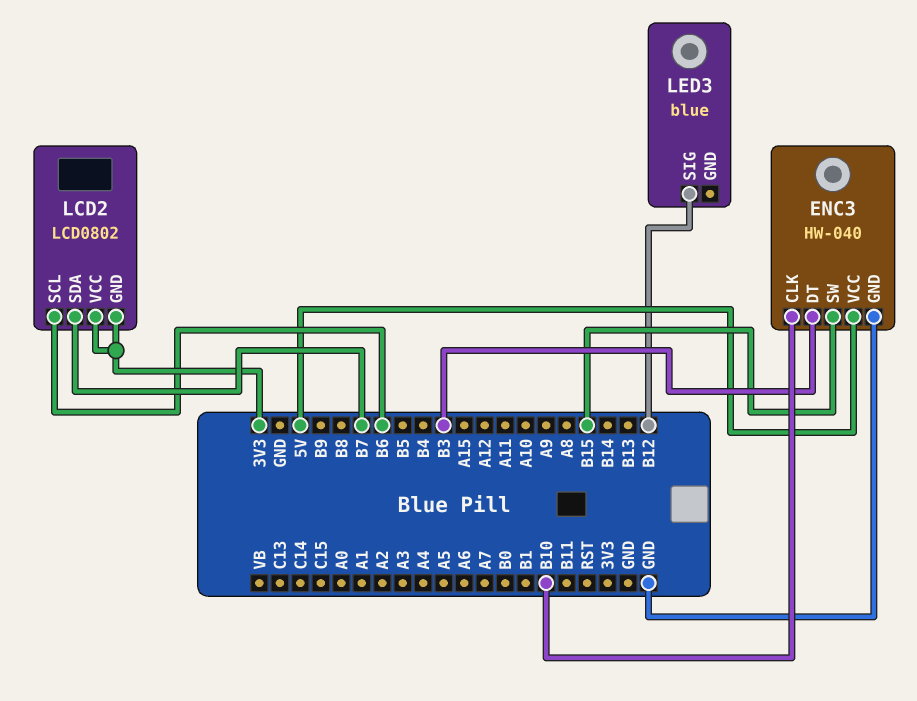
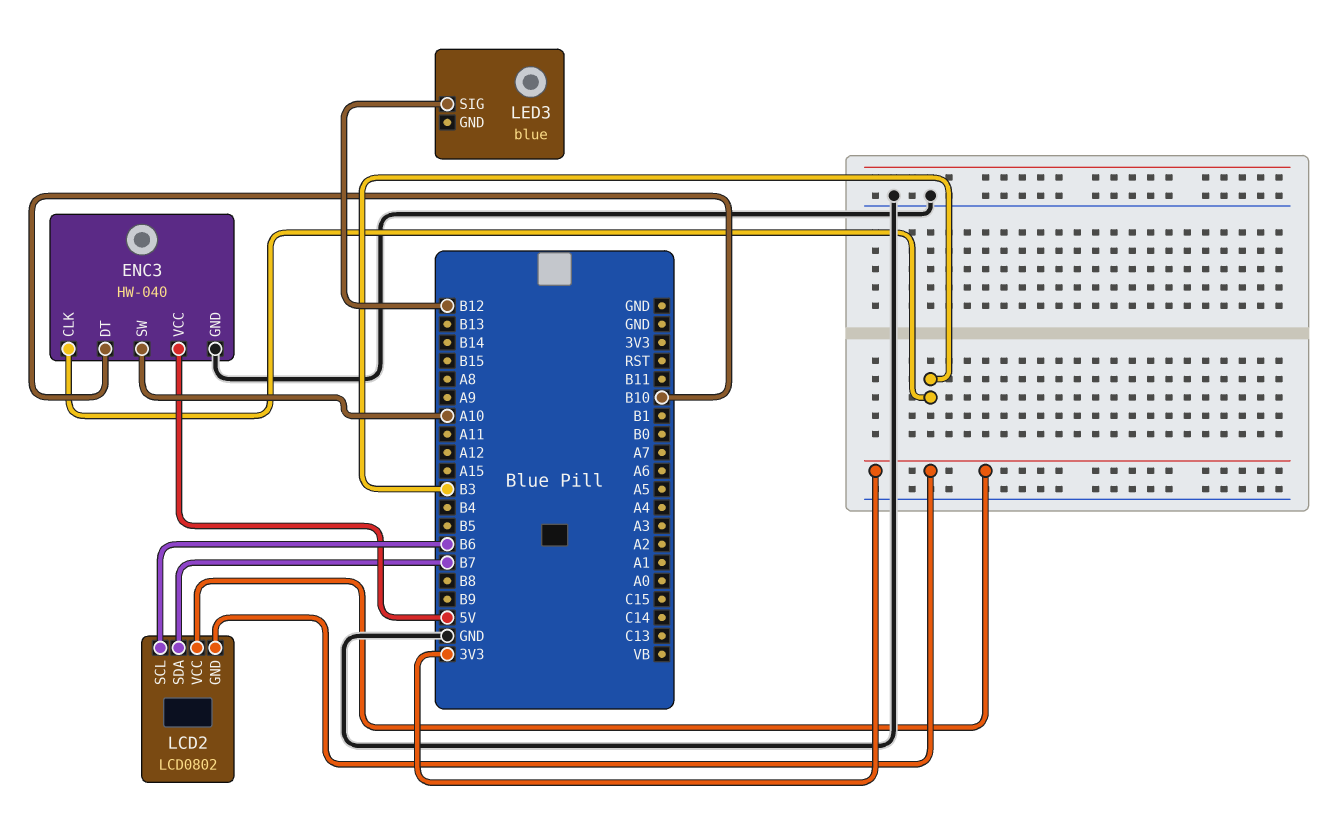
ENC3 pin CLK: B10 -> B3
ENC3 pin DT: B3 -> B10
ENC3 pin SW: B15 -> A10

